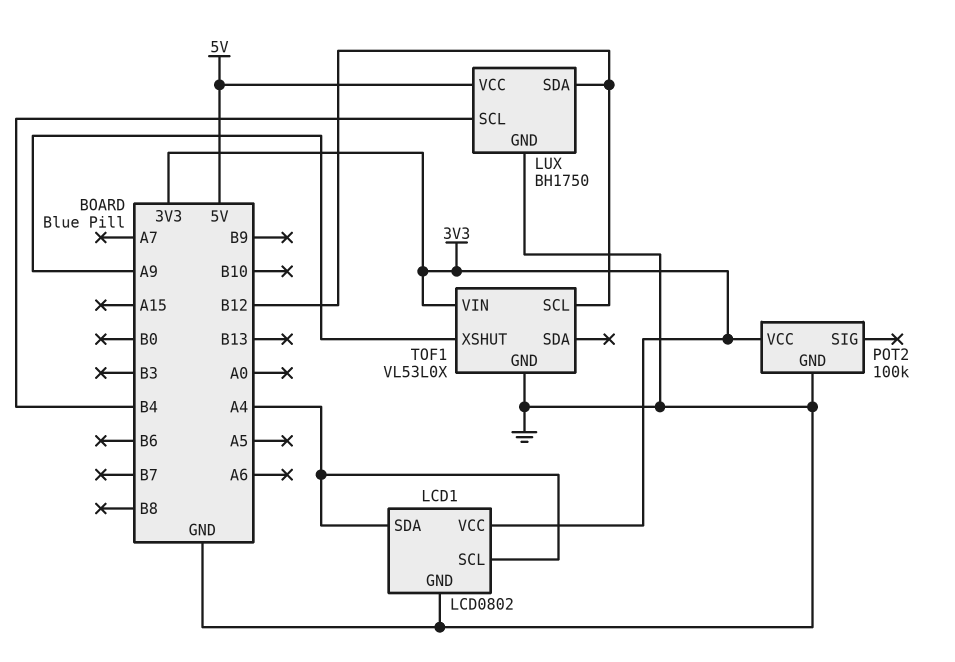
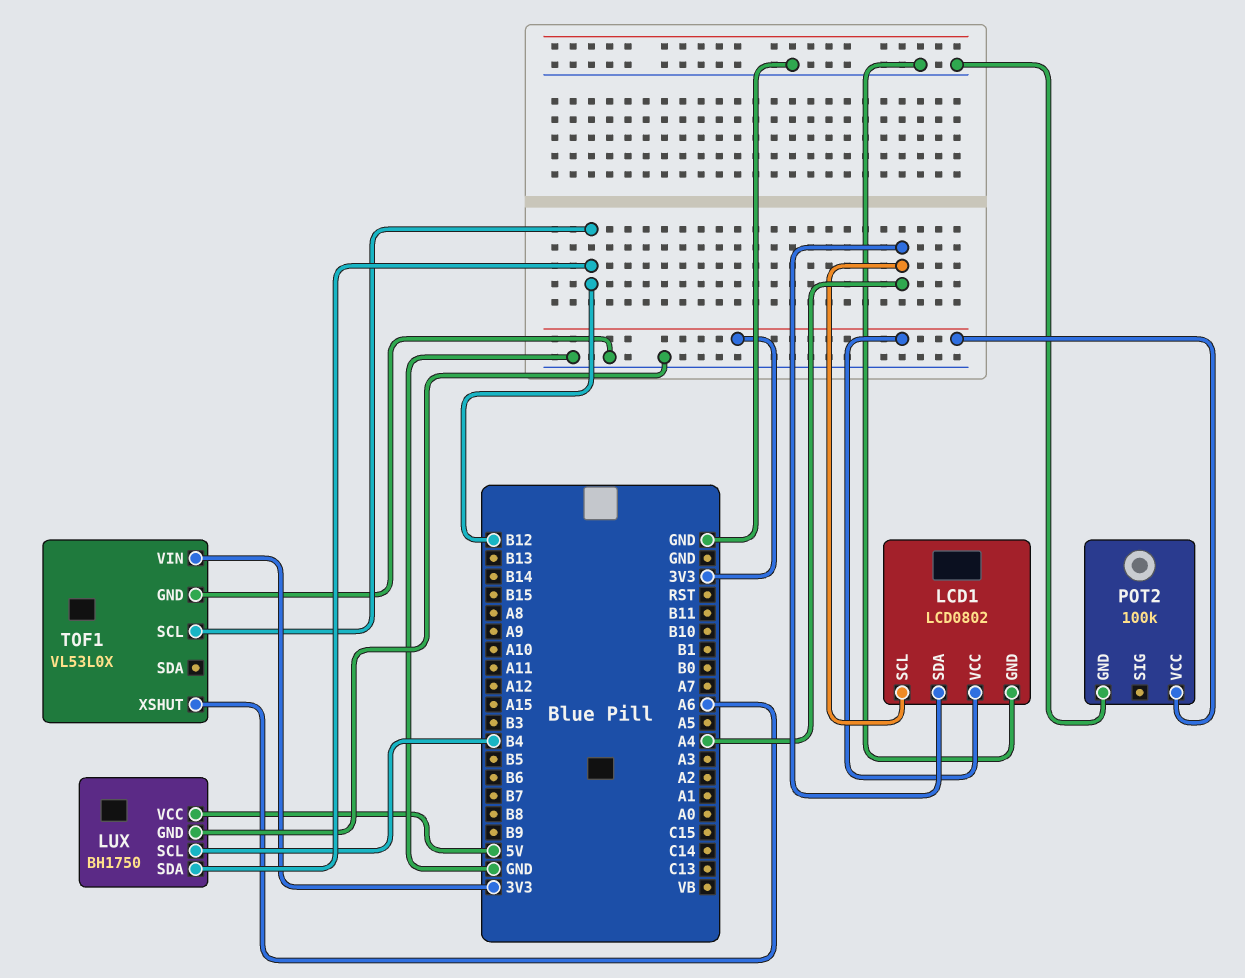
TOF1 pin XSHUT: A9 -> A6

